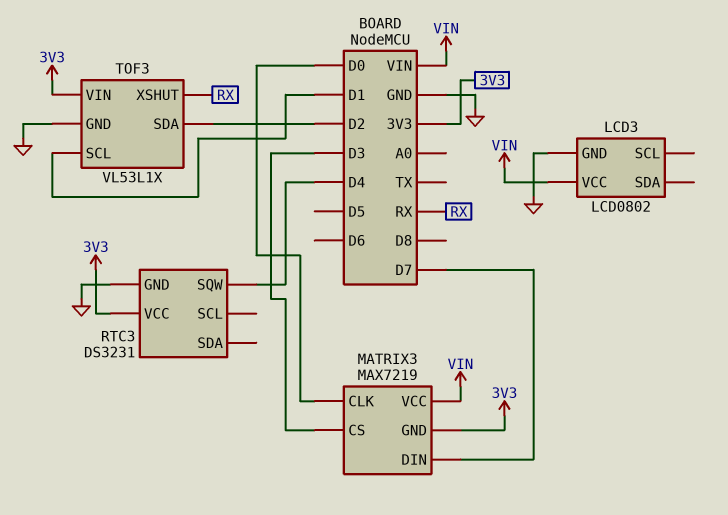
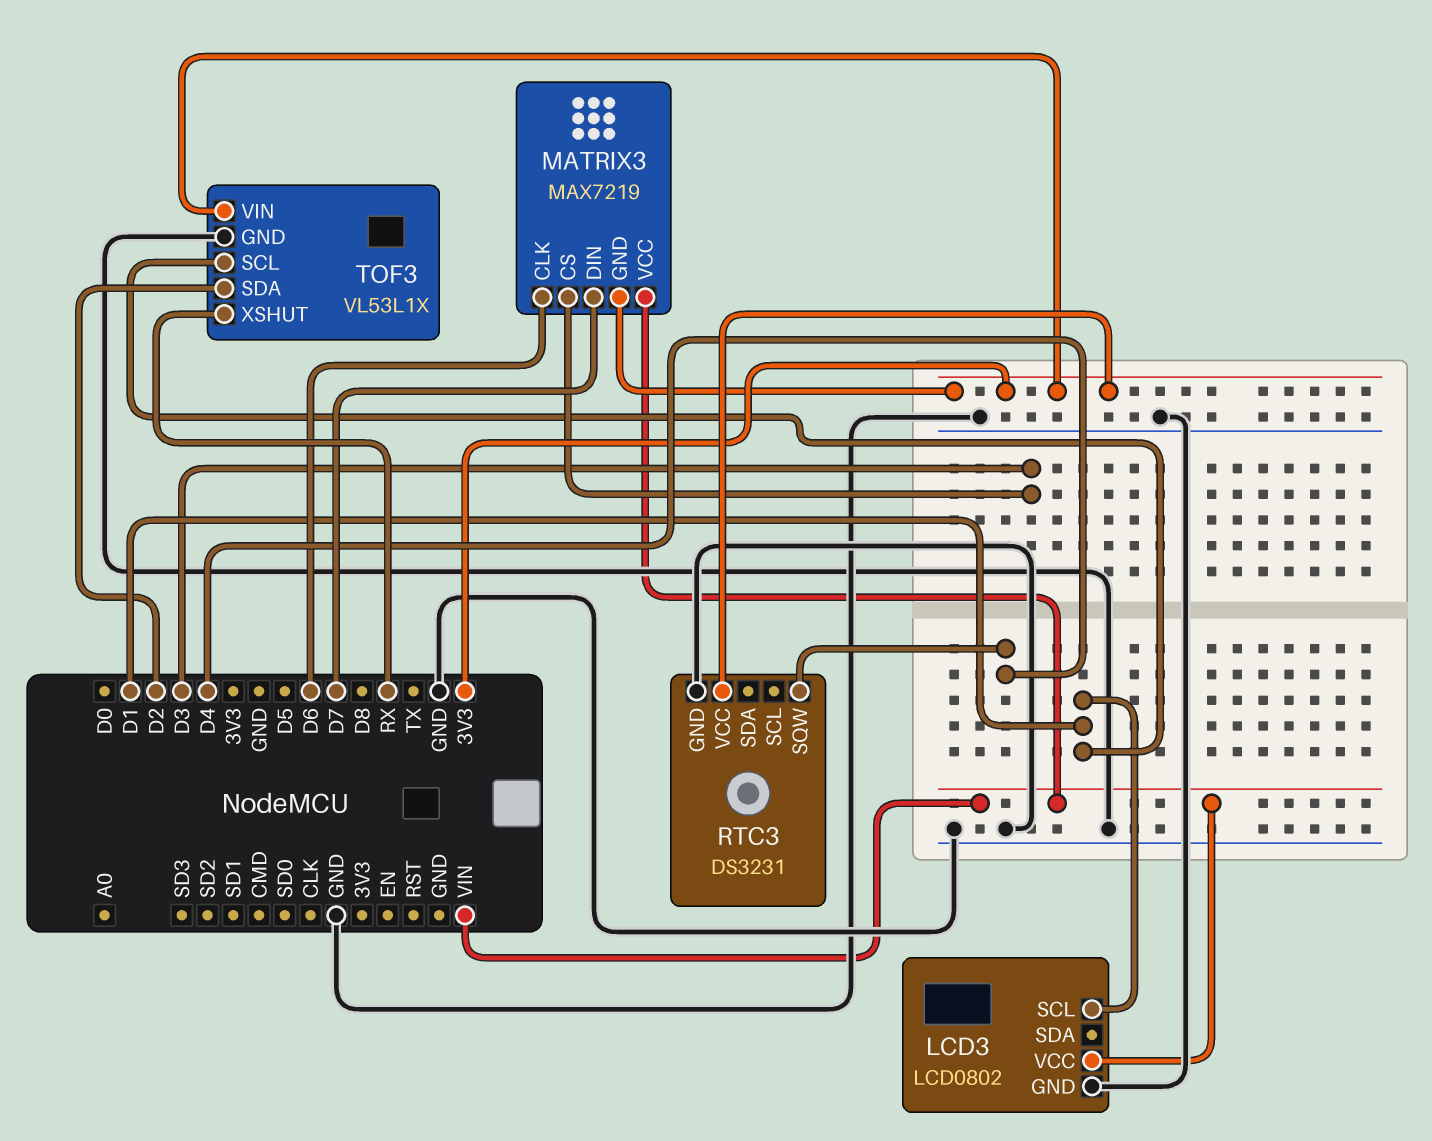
LCD3 pin SCL: none -> D1
MATRIX3 pin CLK: D0 -> D6

